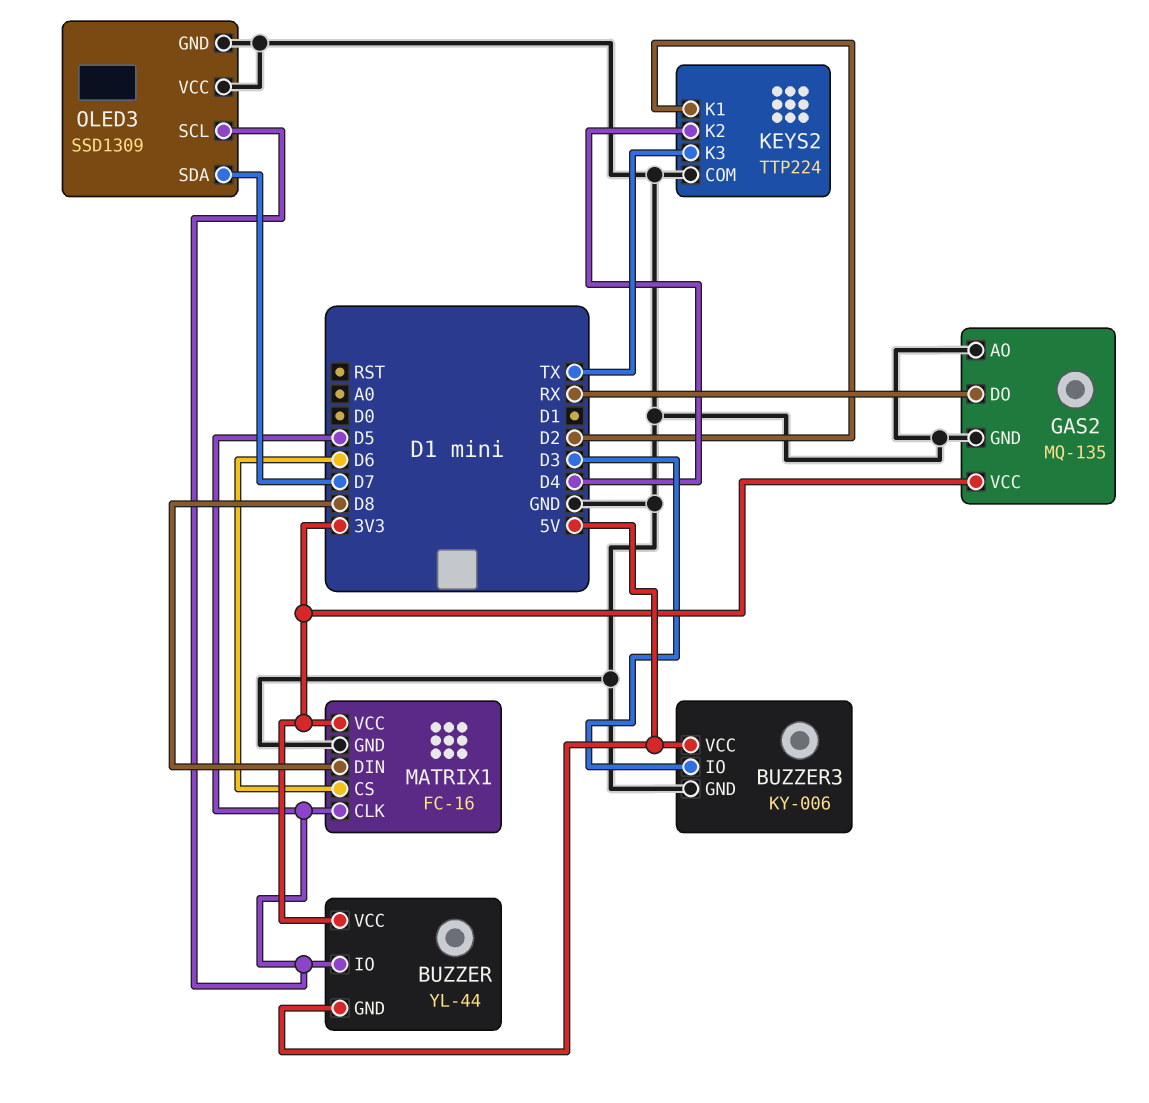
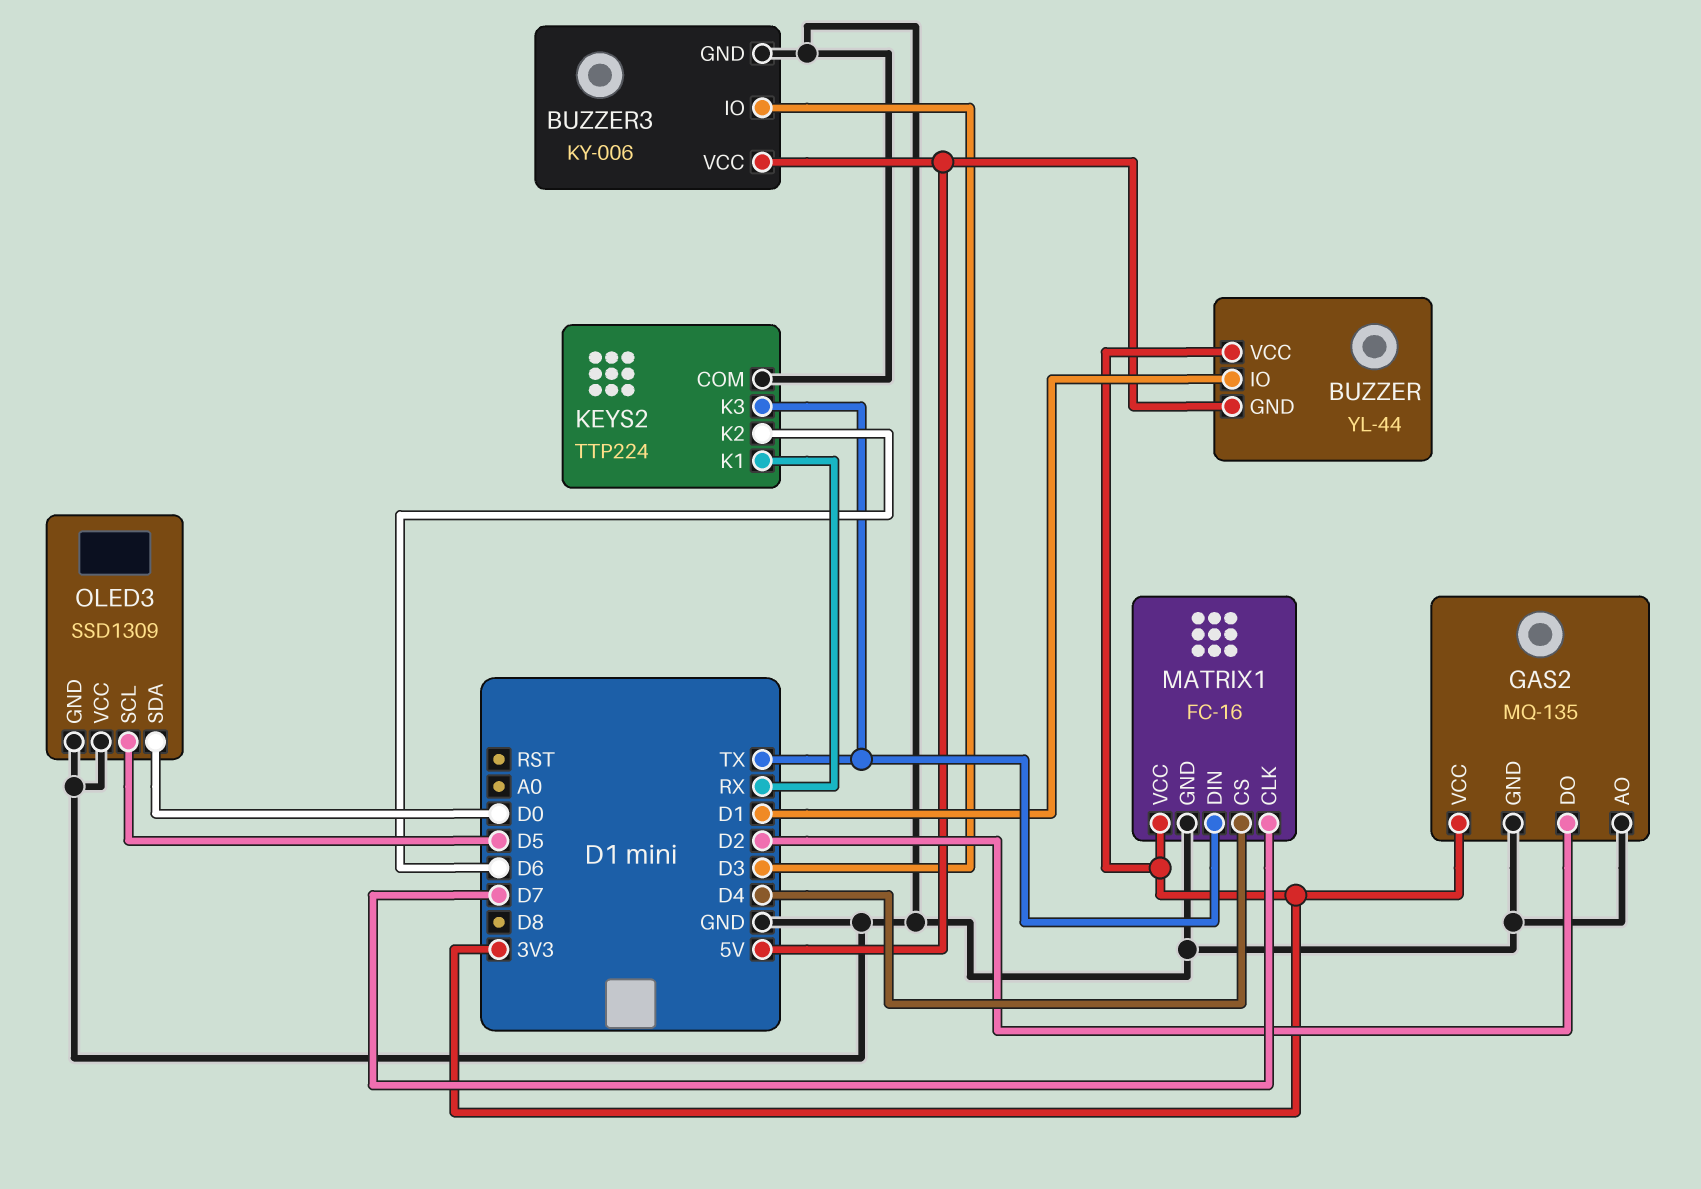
BUZZER pin IO: D5 -> D1
GAS2 pin DO: RX -> D2
KEYS2 pin K1: D2 -> RX
KEYS2 pin K2: D4 -> D6
MATRIX1 pin CLK: D5 -> D7
MATRIX1 pin CS: D6 -> D4
MATRIX1 pin DIN: D8 -> TX
OLED3 pin SDA: D7 -> D0

